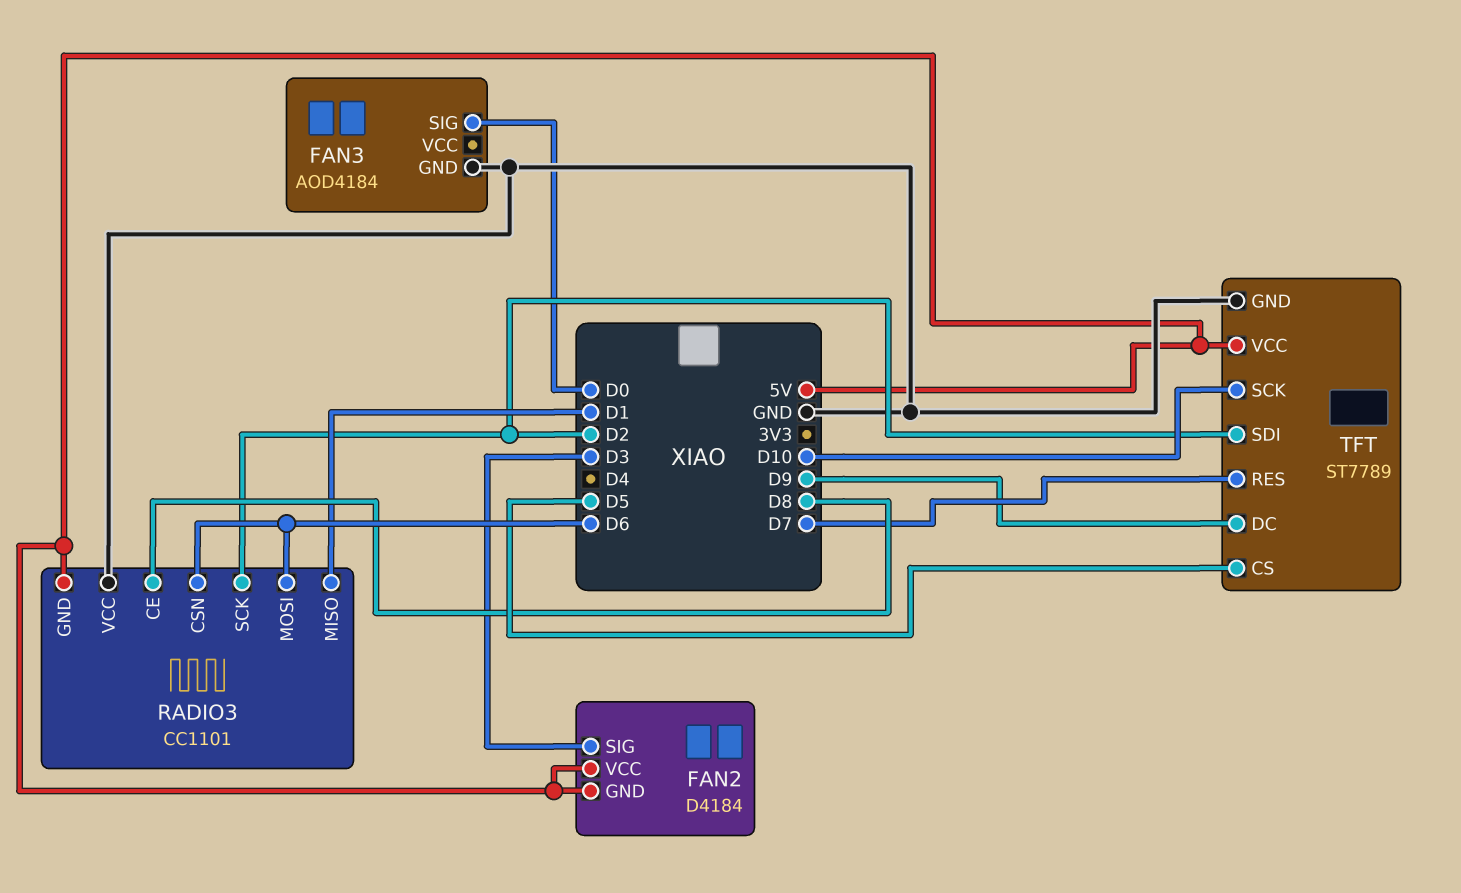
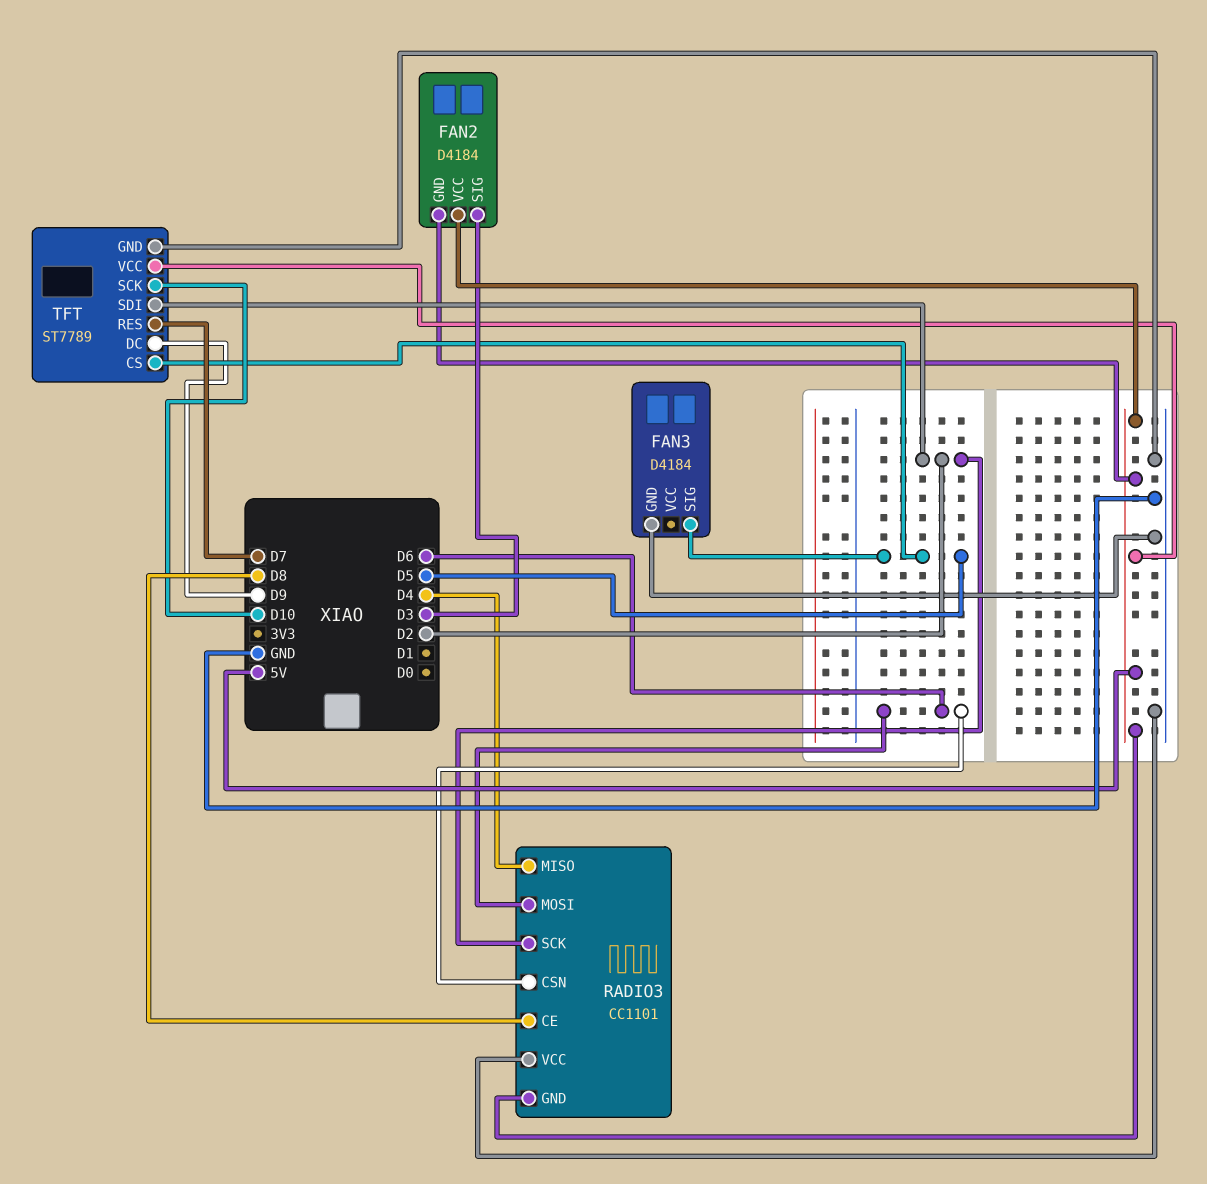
FAN3: AOD4184 -> D4184
FAN3 pin SIG: D0 -> D5
RADIO3 pin MISO: D1 -> D4

